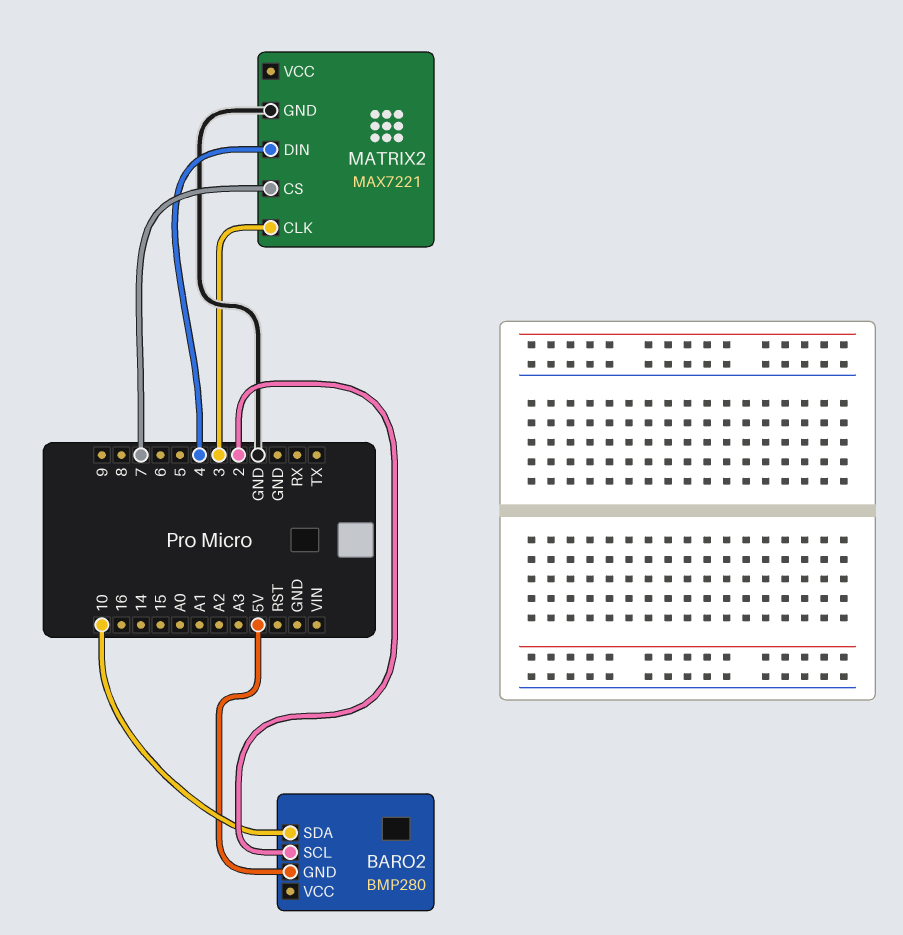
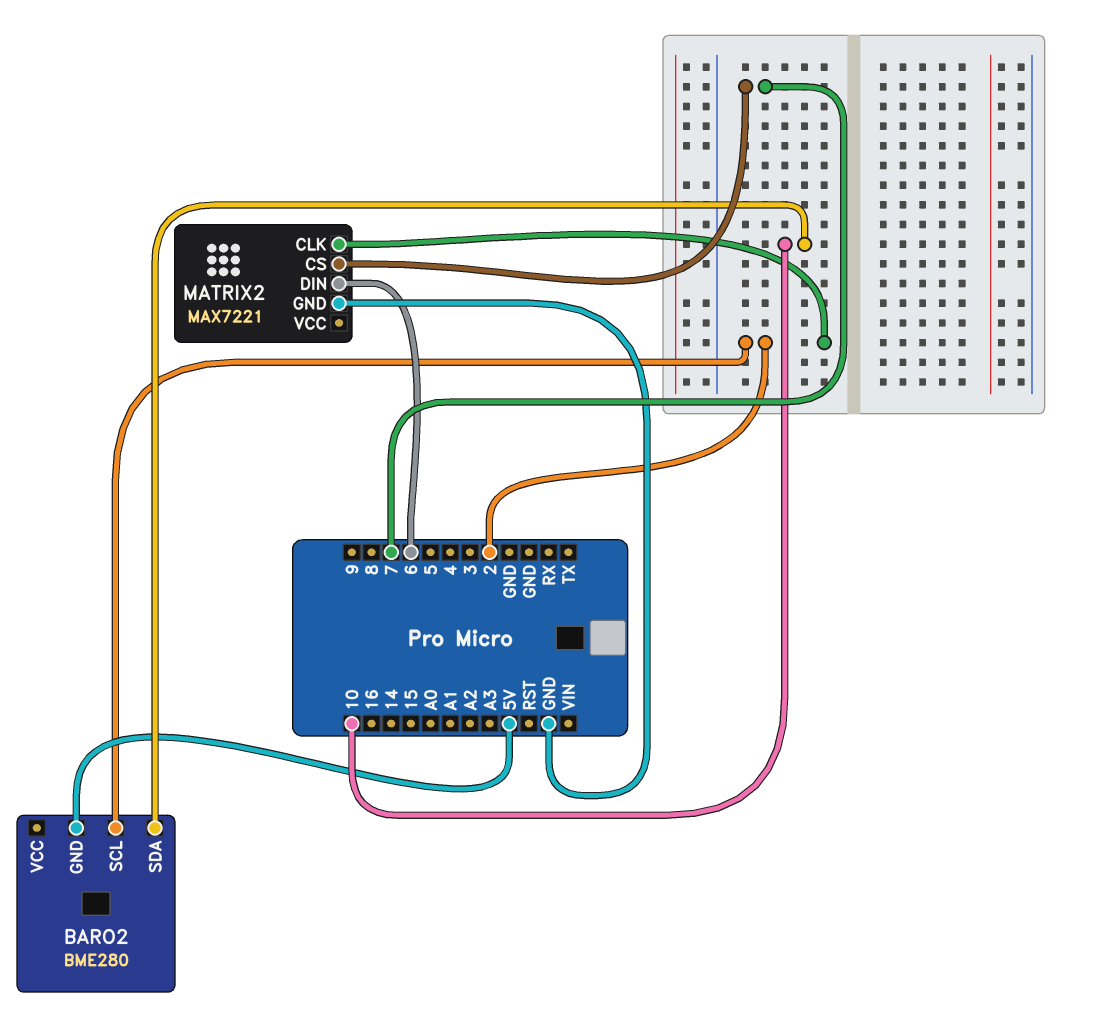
BARO2: BMP280 -> BME280
MATRIX2 pin CLK: 3 -> 2
MATRIX2 pin DIN: 4 -> 6

